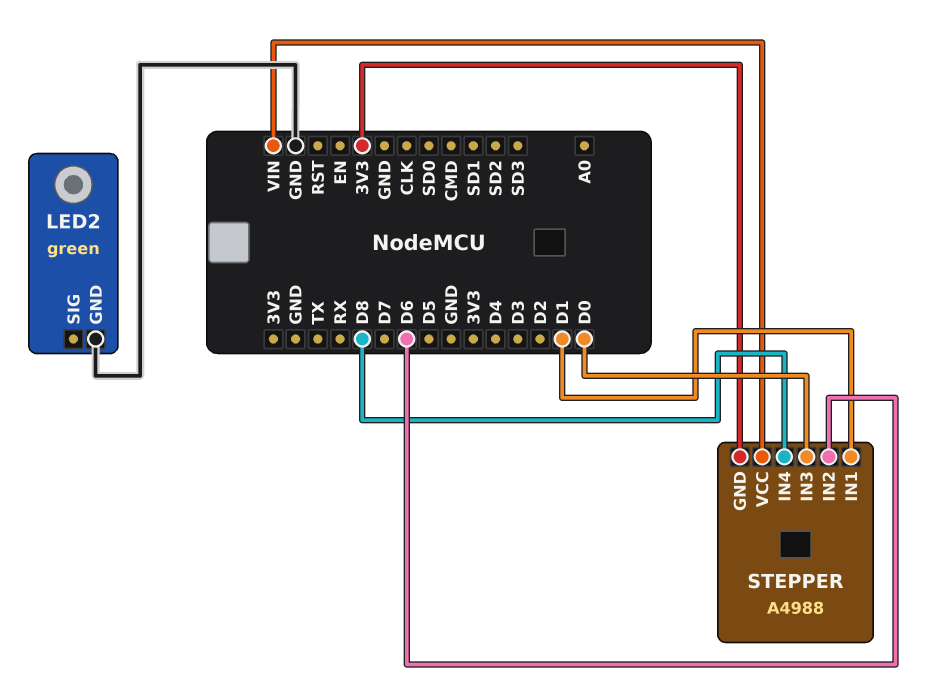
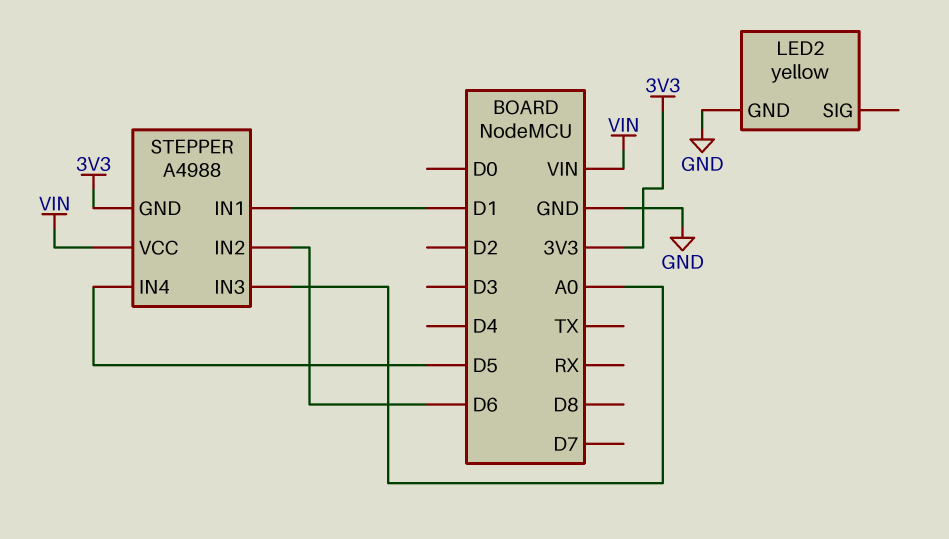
LED2: green -> yellow
STEPPER pin IN3: D0 -> A0
STEPPER pin IN4: D8 -> D5

